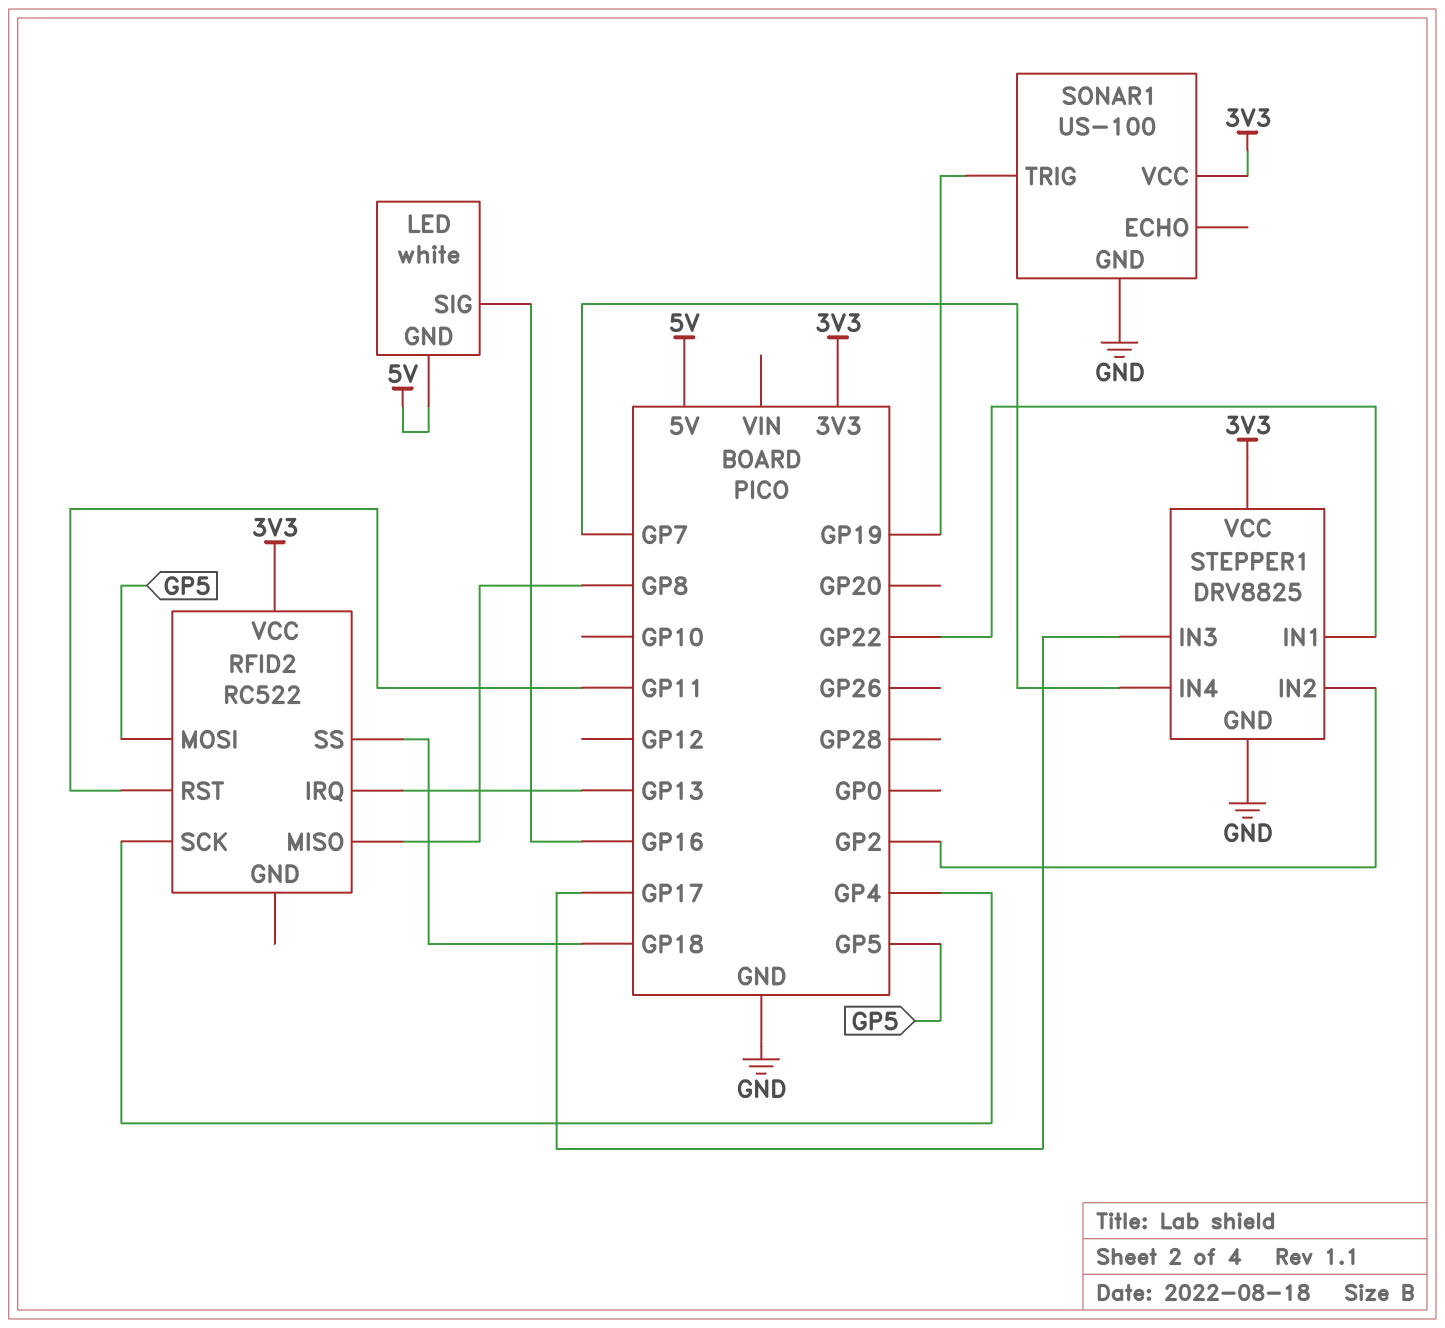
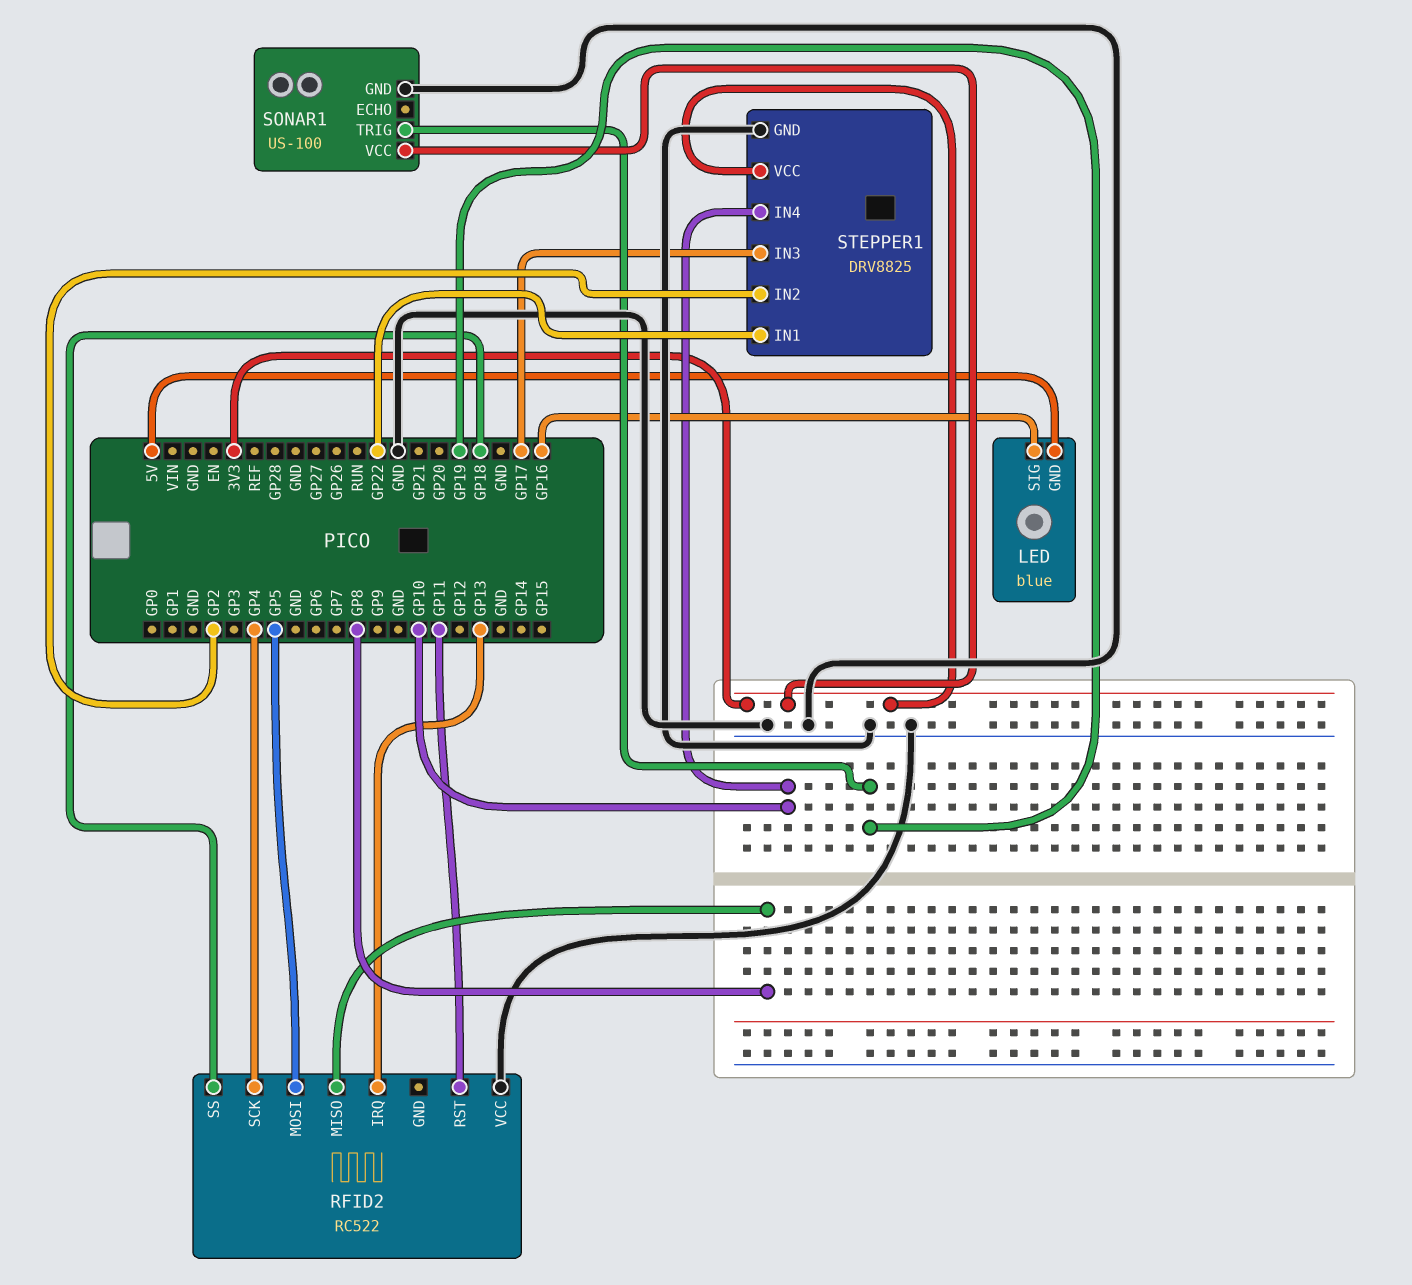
LED: white -> blue
RFID2 pin VCC: 3V3 -> GND
STEPPER1 pin IN4: GP7 -> GP10

